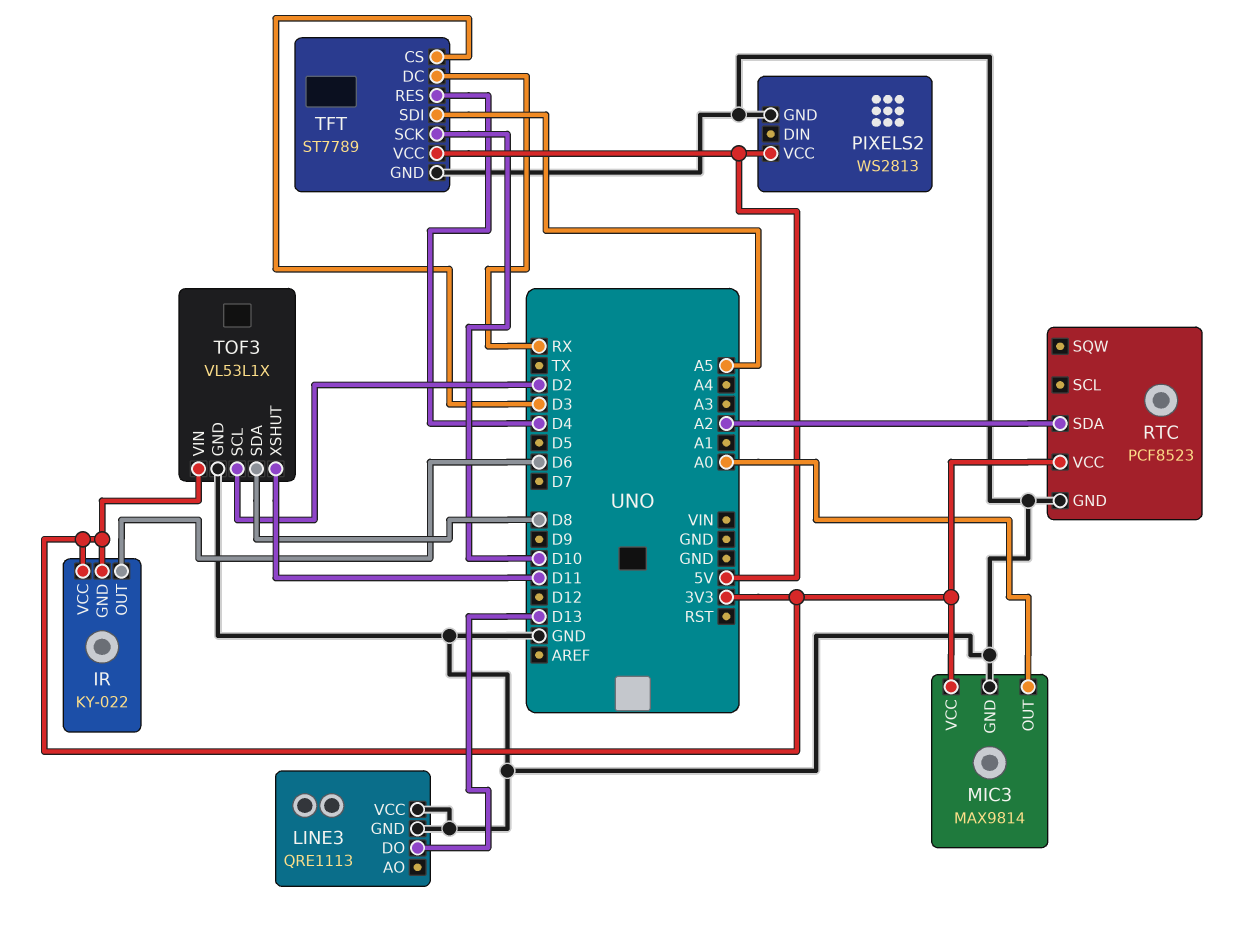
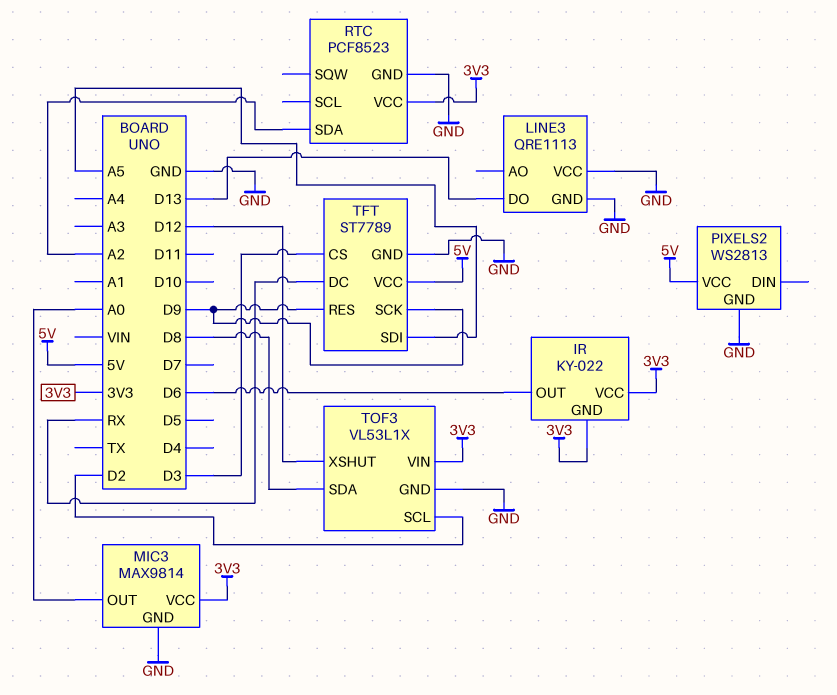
TFT pin RES: D4 -> D9
TFT pin SCK: D10 -> D9
TOF3 pin XSHUT: D11 -> D12

